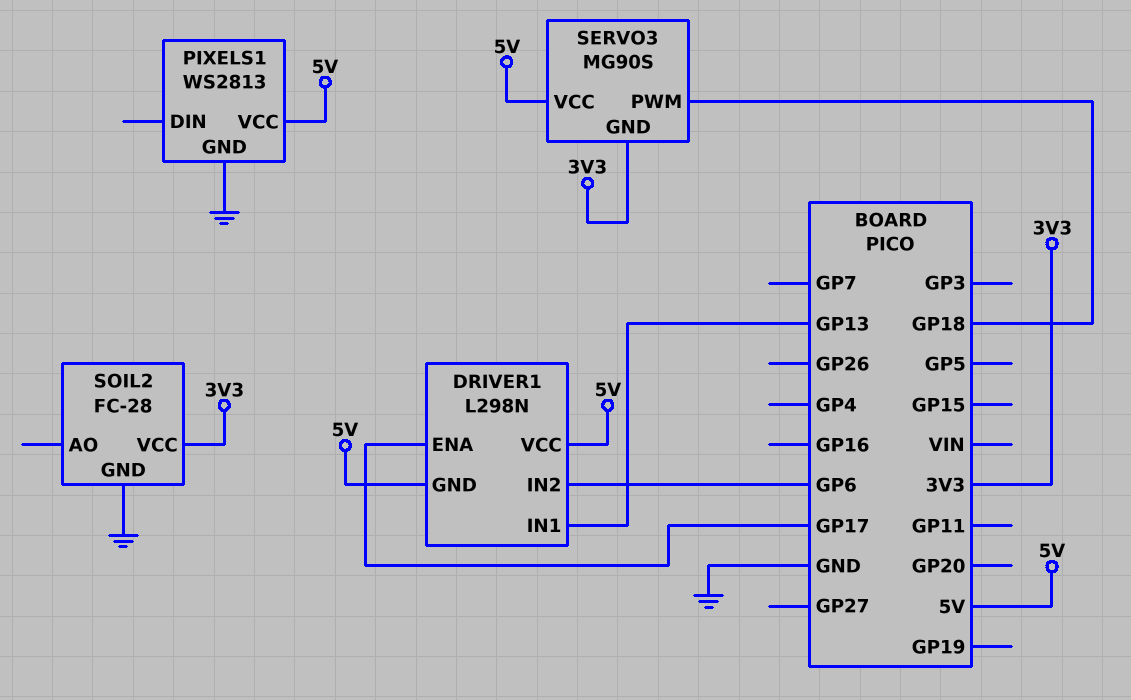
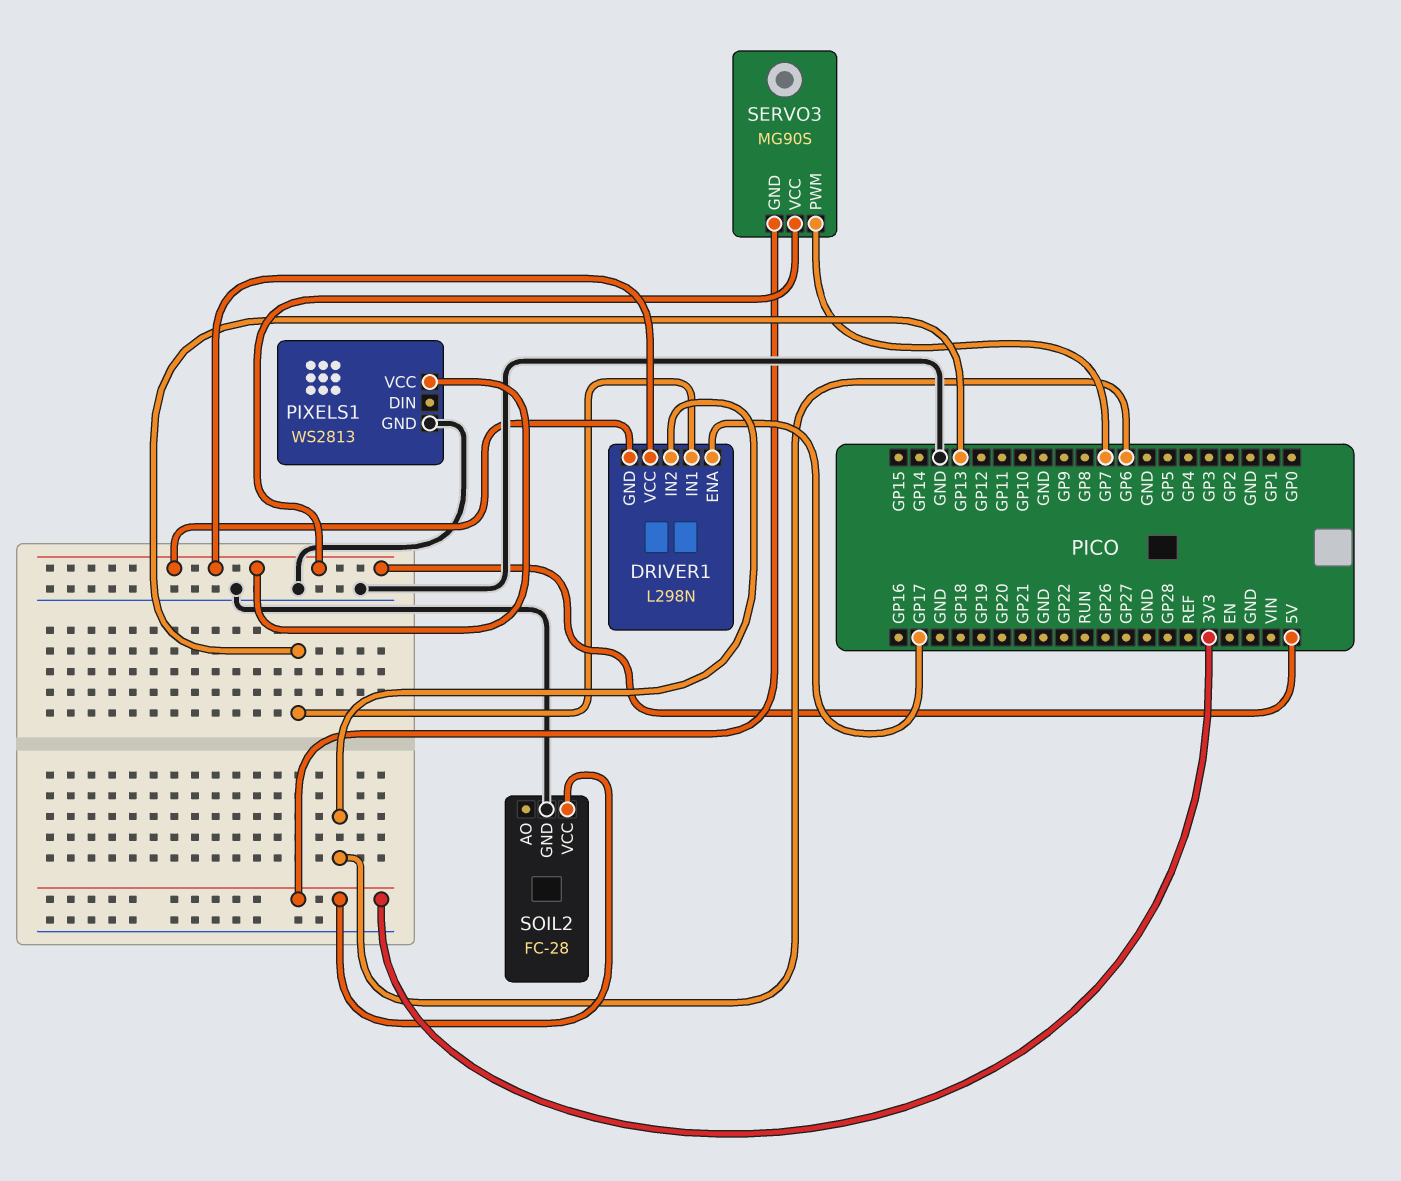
SERVO3 pin PWM: GP18 -> GP7

